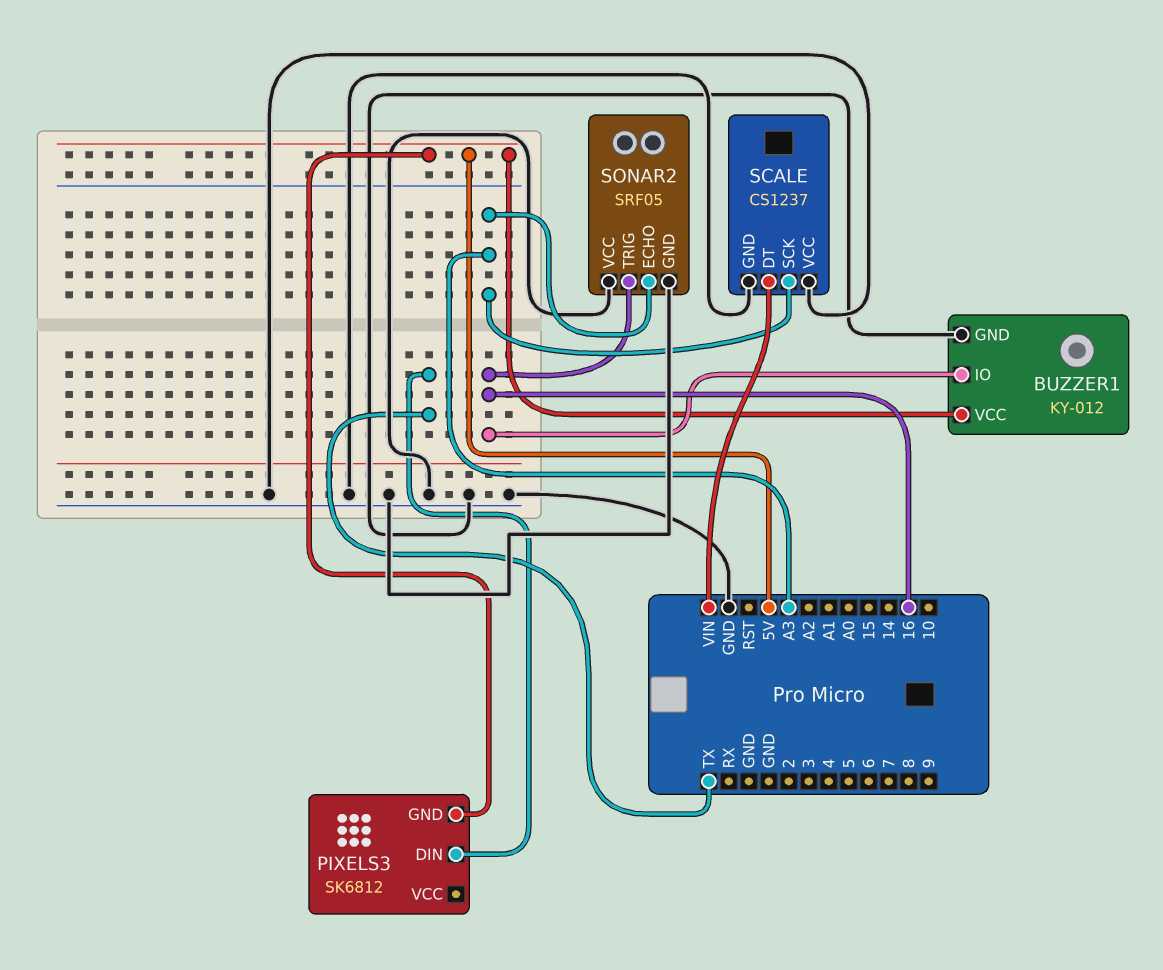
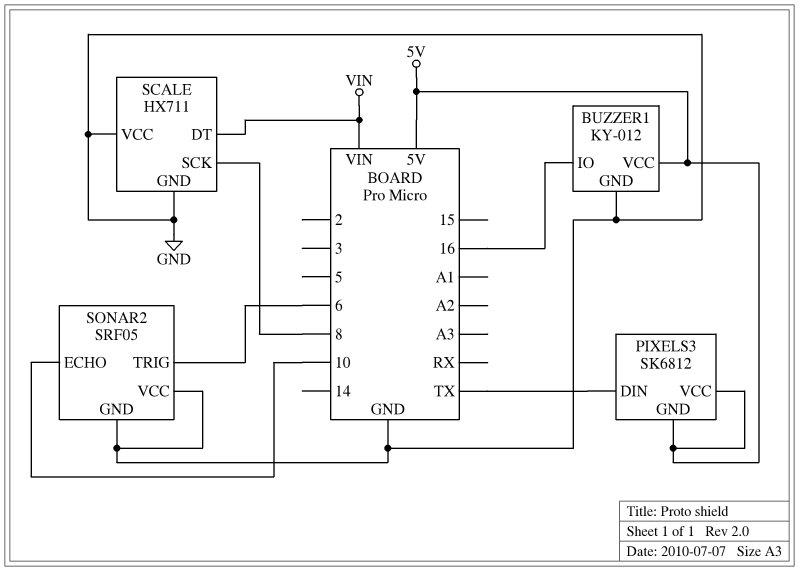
PIXELS3 pin VCC: none -> 5V
SCALE: CS1237 -> HX711
SCALE pin SCK: A3 -> 8
SONAR2 pin ECHO: A3 -> 10
SONAR2 pin TRIG: 16 -> 6

